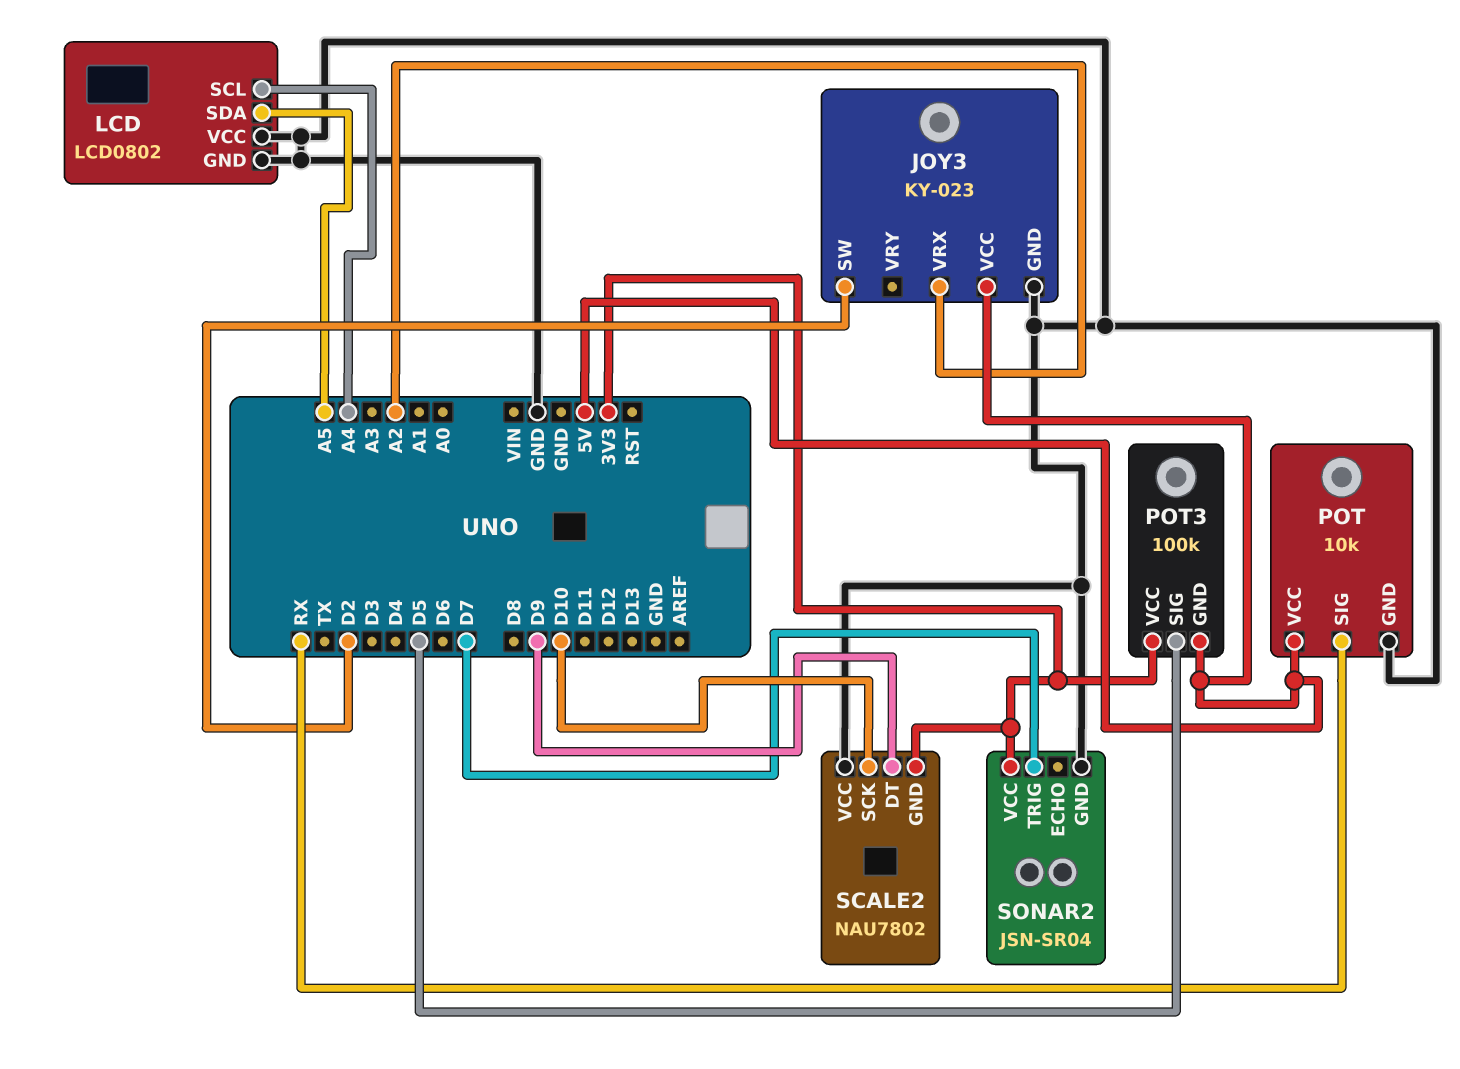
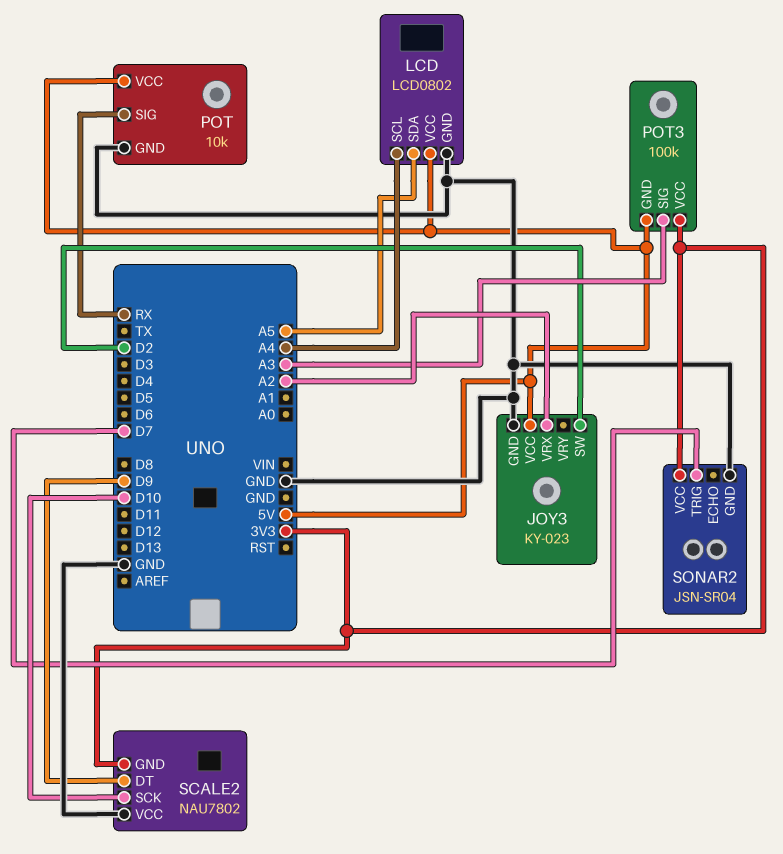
LCD pin VCC: GND -> 5V
POT3 pin SIG: D5 -> A3

